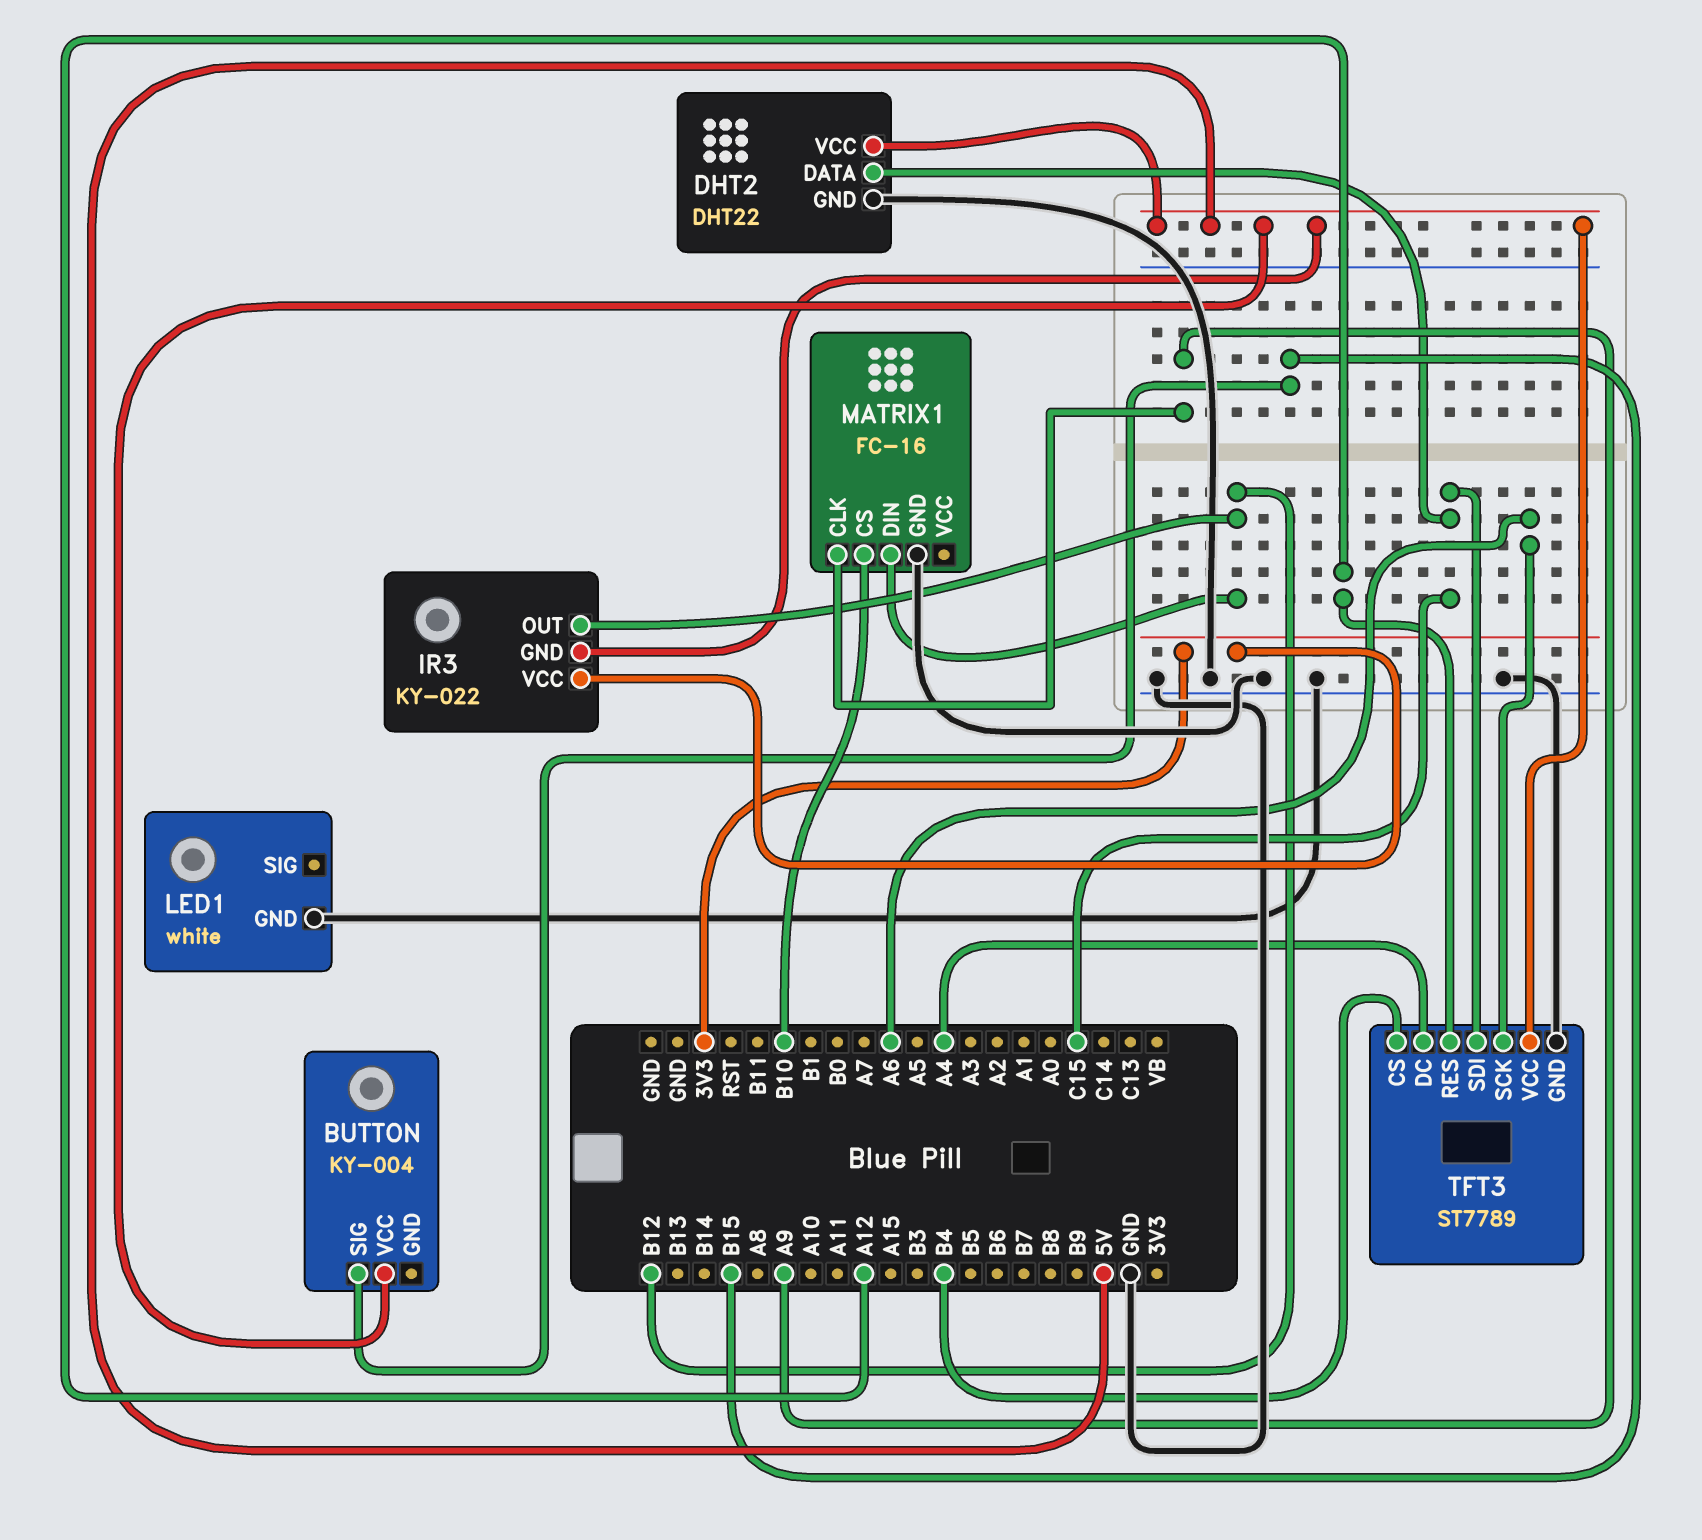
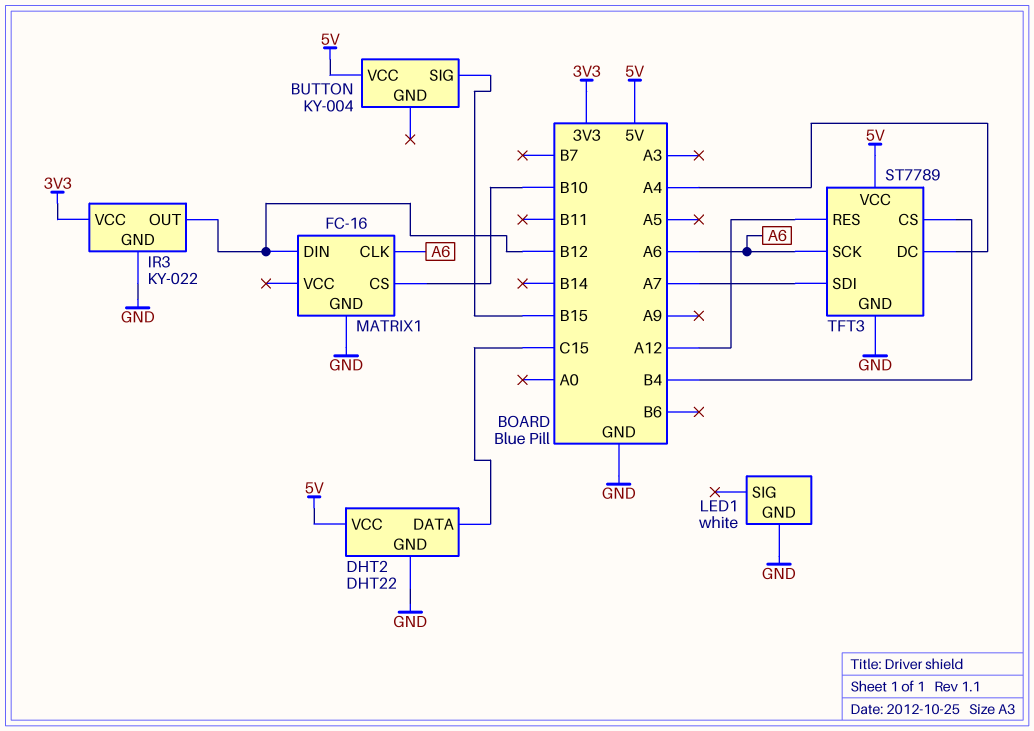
IR3 pin GND: 5V -> GND
MATRIX1 pin CLK: A9 -> A6
TFT3 pin SDI: C15 -> A7

